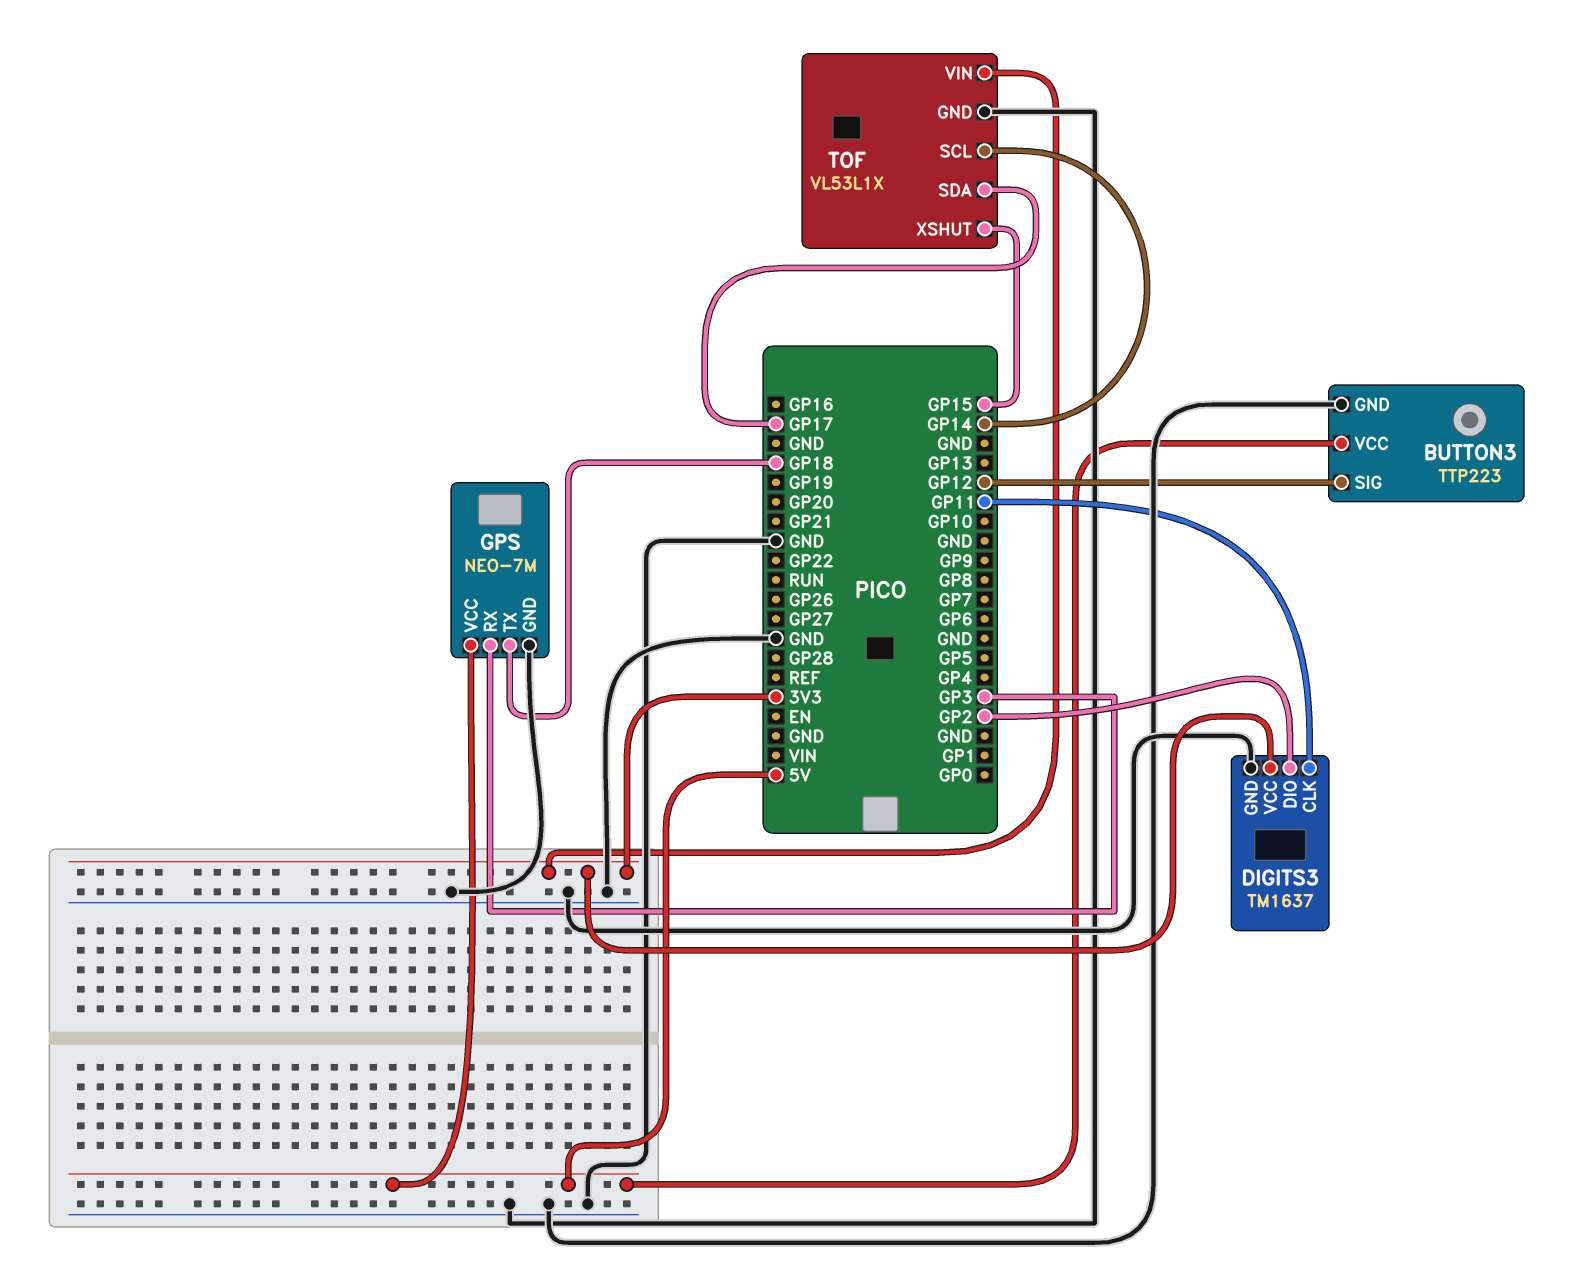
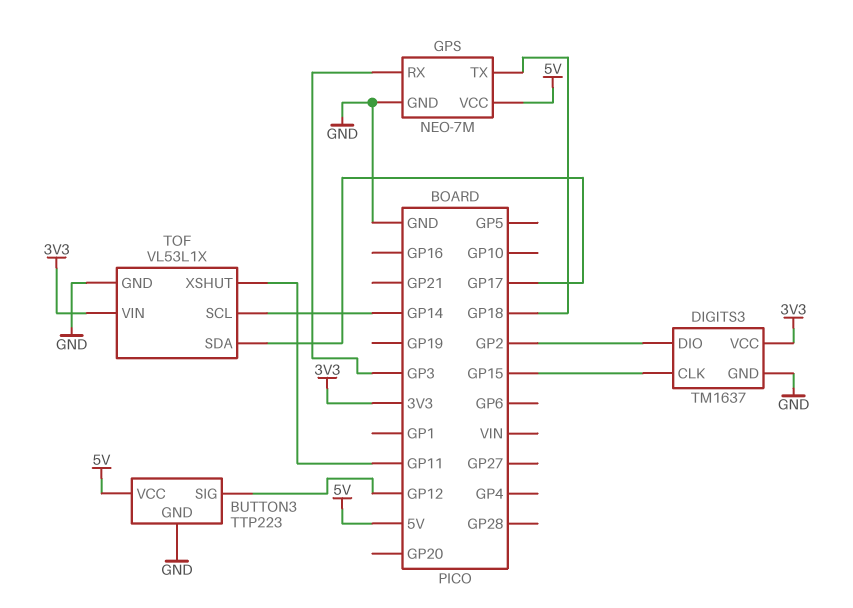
DIGITS3 pin CLK: GP11 -> GP15
TOF pin XSHUT: GP15 -> GP11

